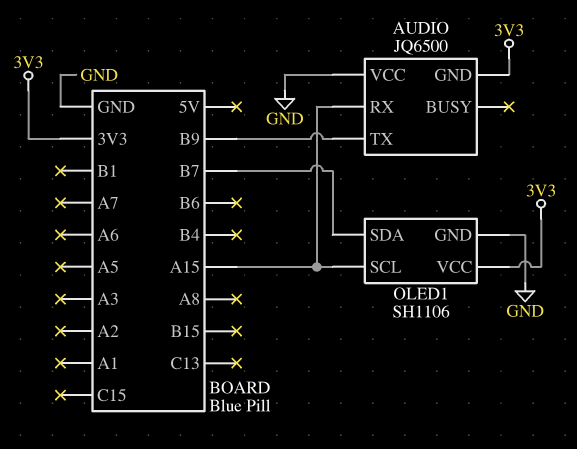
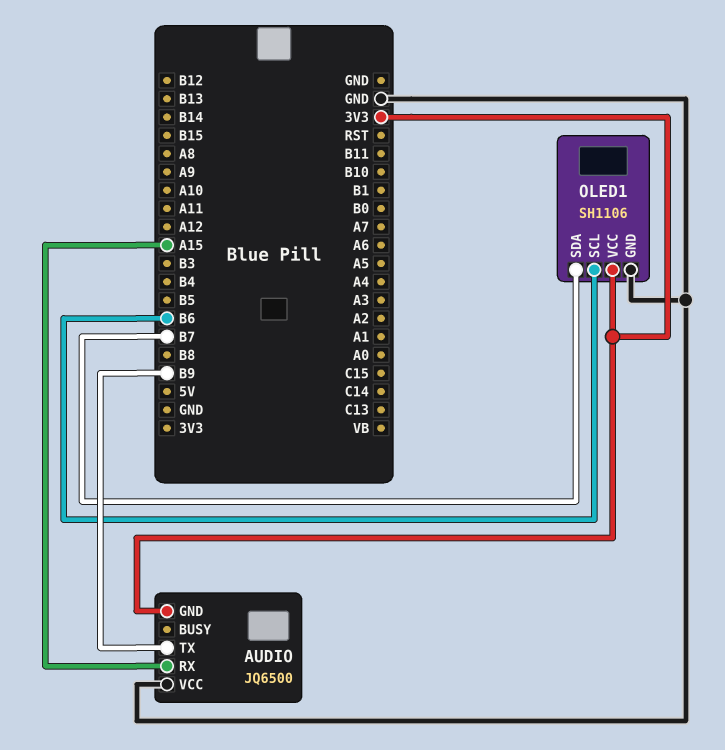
OLED1 pin SCL: A15 -> B6

